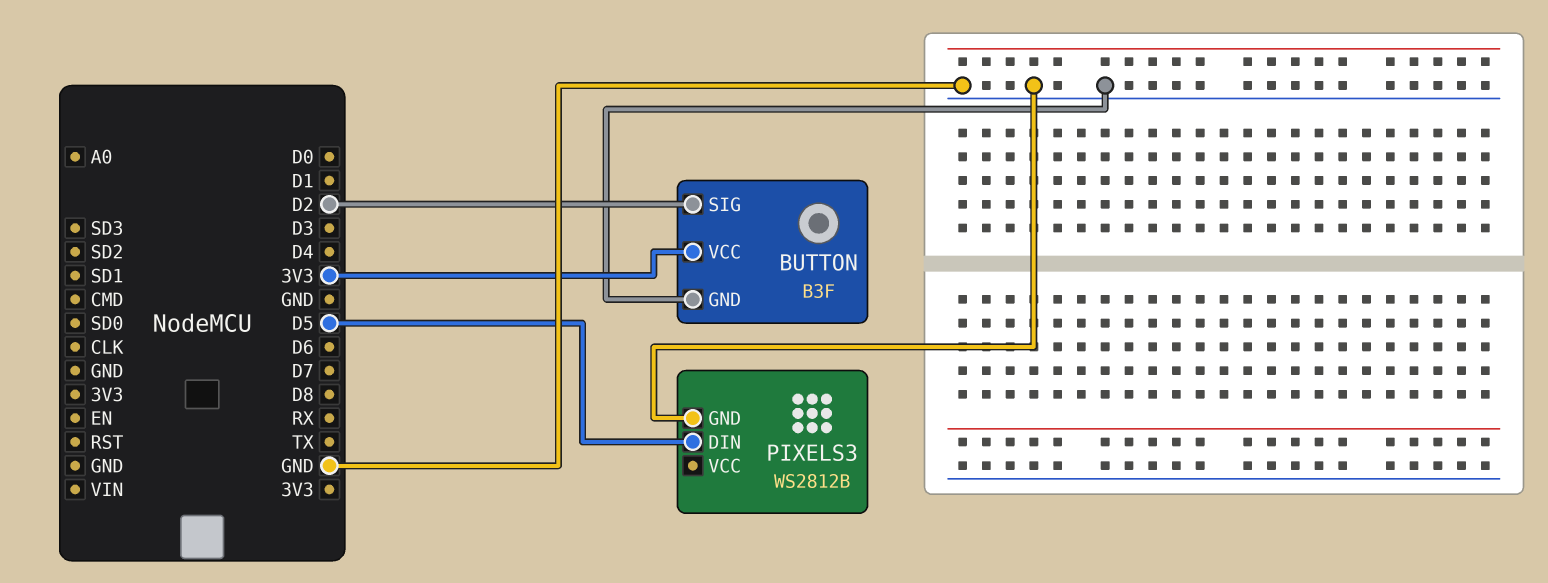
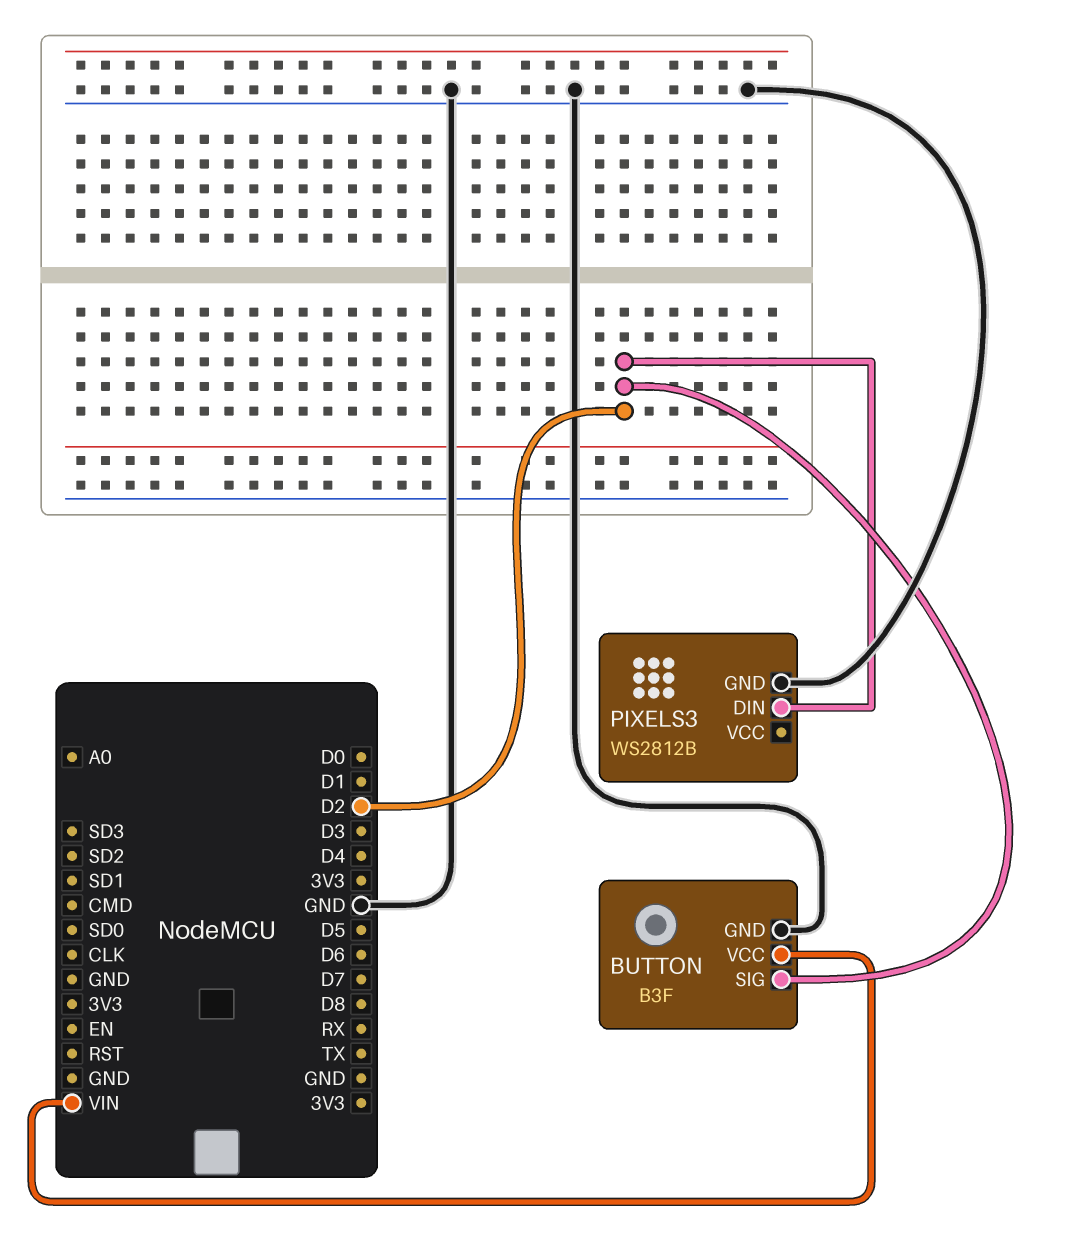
BUTTON pin VCC: 3V3 -> VIN
PIXELS3 pin DIN: D5 -> D2

